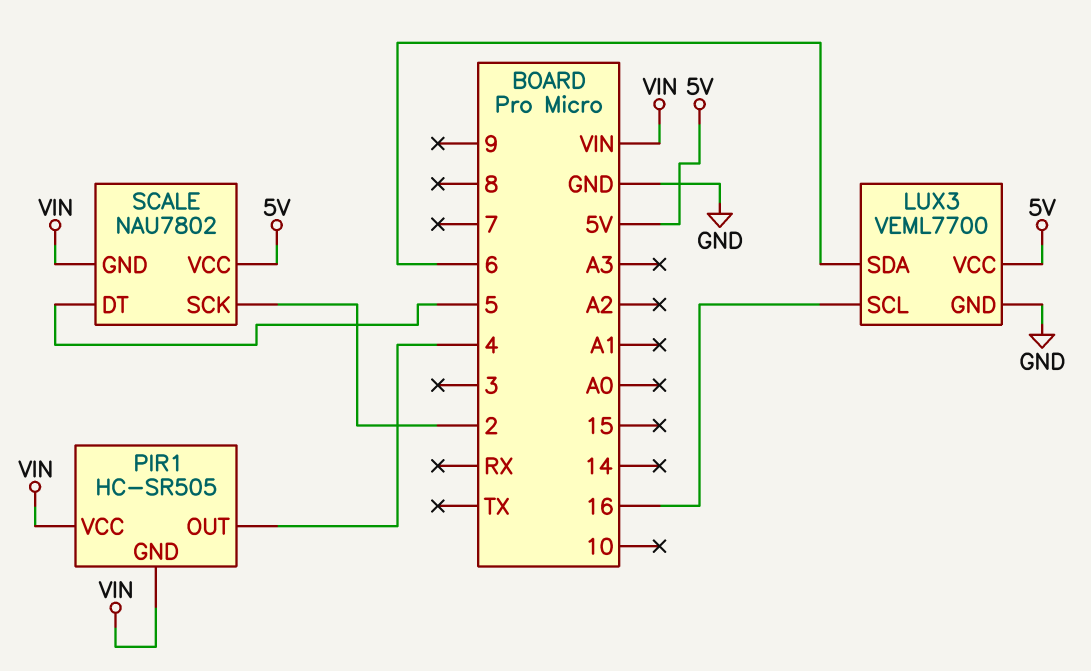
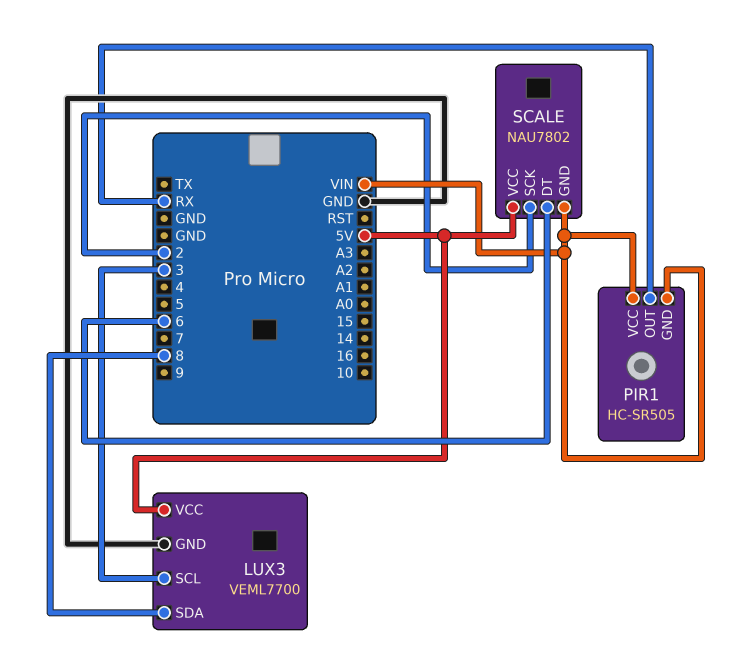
LUX3 pin SCL: 16 -> 3
LUX3 pin SDA: 6 -> 8
PIR1 pin OUT: 4 -> RX
SCALE pin DT: 5 -> 6

